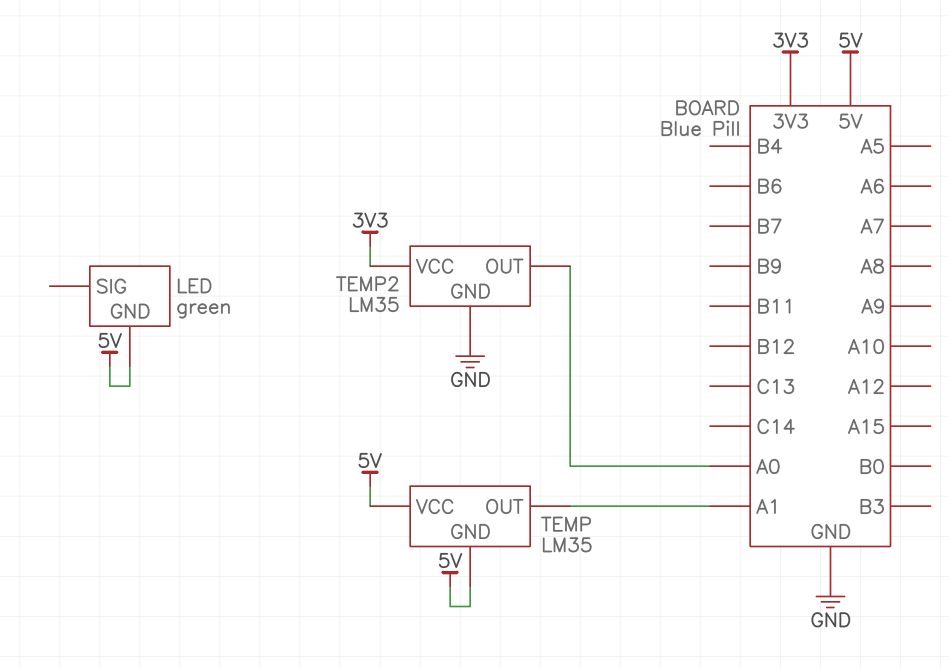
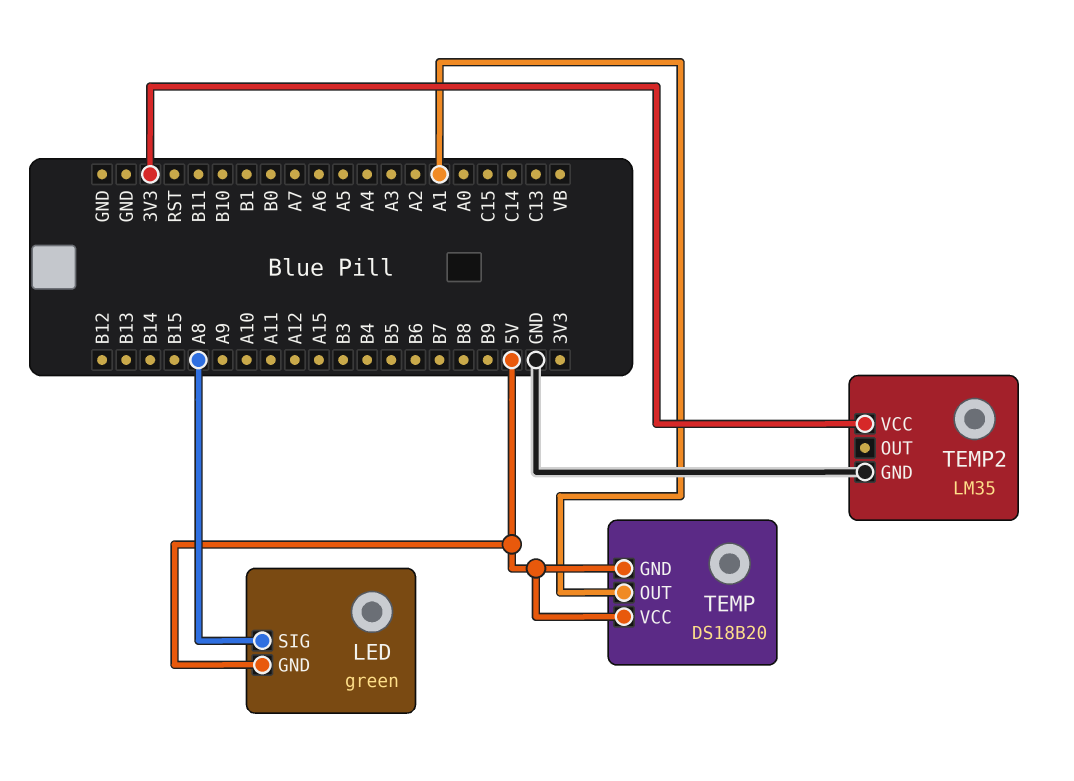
LED pin SIG: none -> A8
TEMP: LM35 -> DS18B20
TEMP2 pin OUT: A0 -> none

